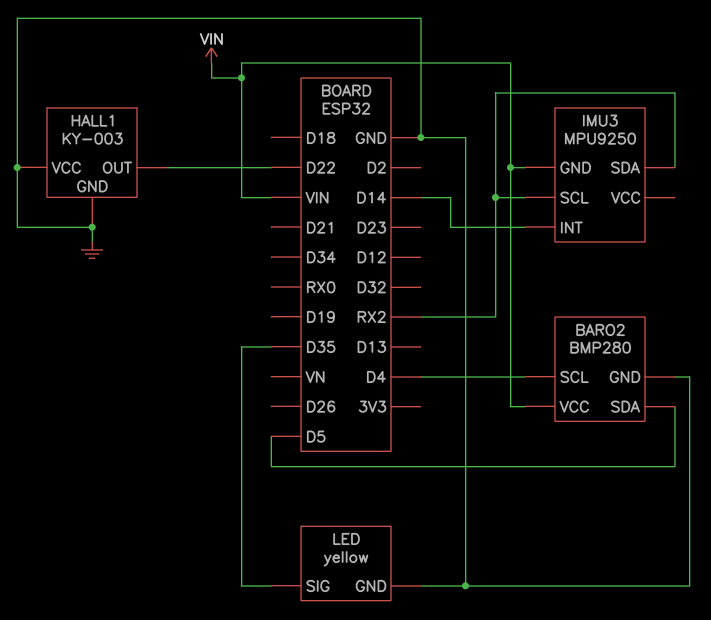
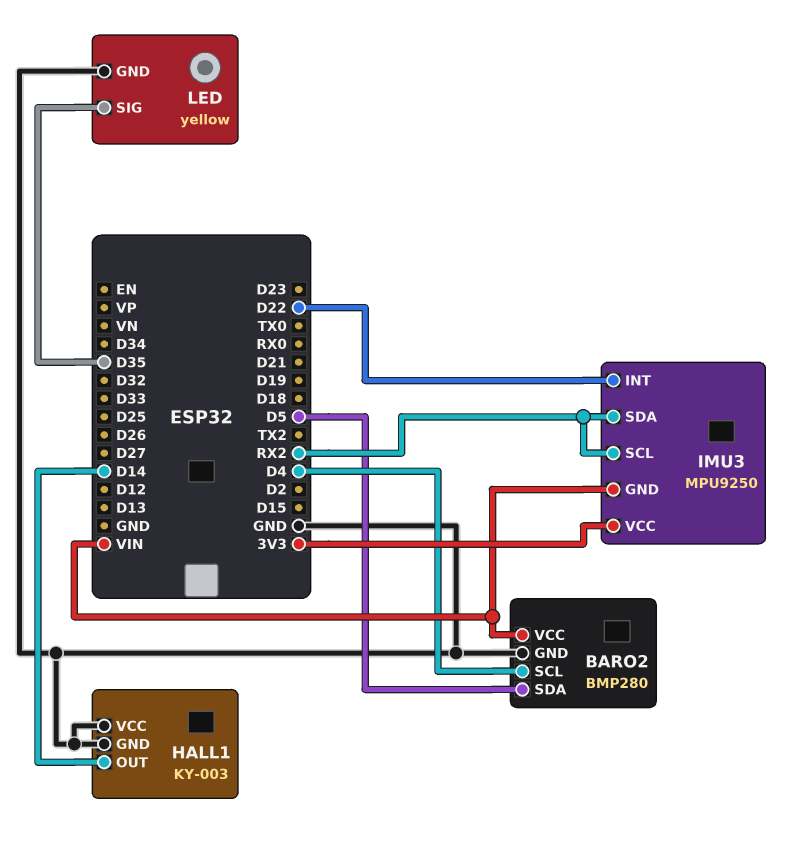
HALL1 pin OUT: D22 -> D14
IMU3 pin INT: D14 -> D22
IMU3 pin VCC: none -> 3V3

